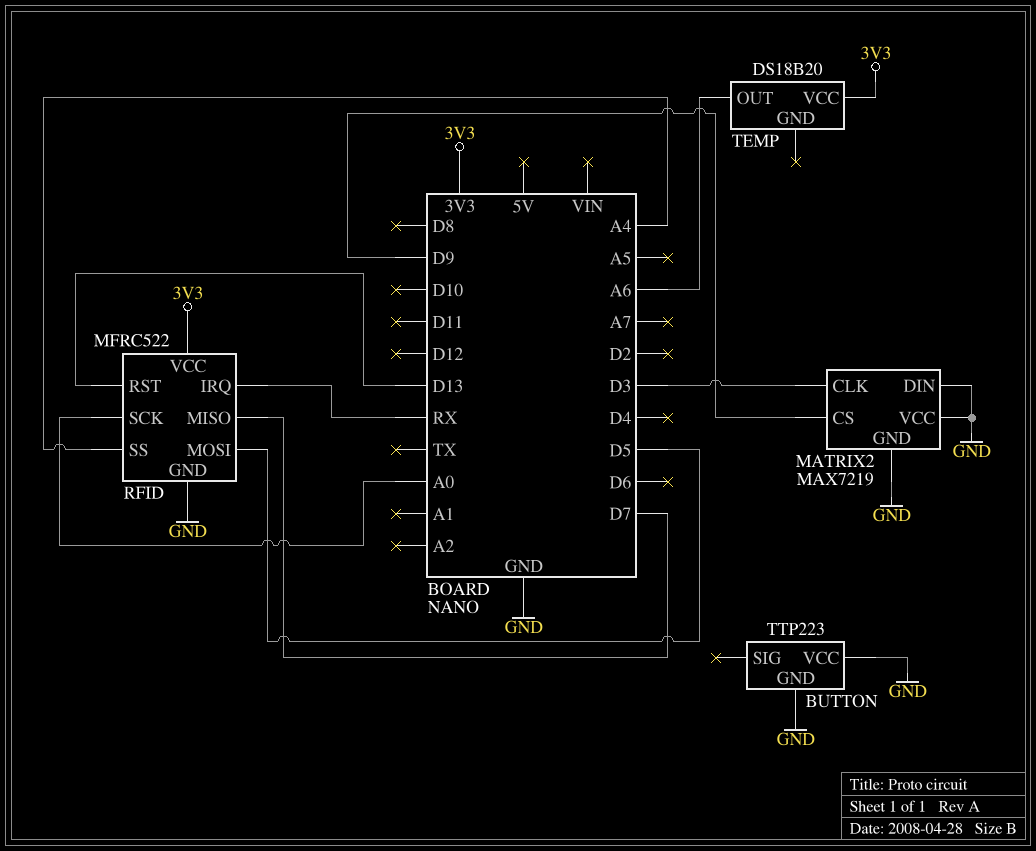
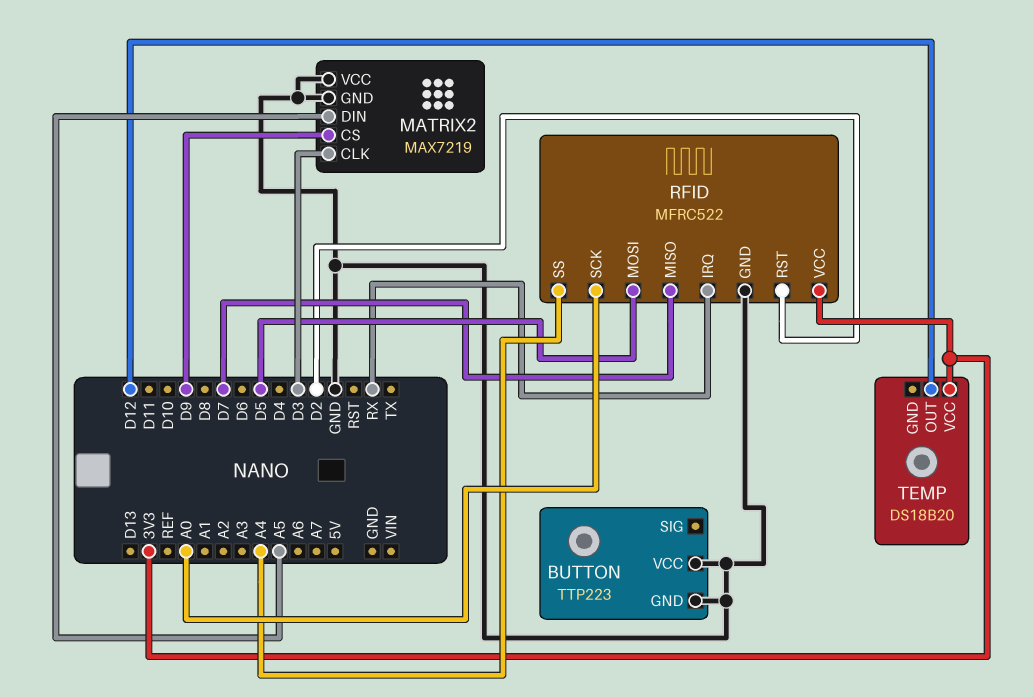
MATRIX2 pin DIN: GND -> A5
RFID pin RST: D13 -> D2
TEMP pin OUT: A6 -> D12

